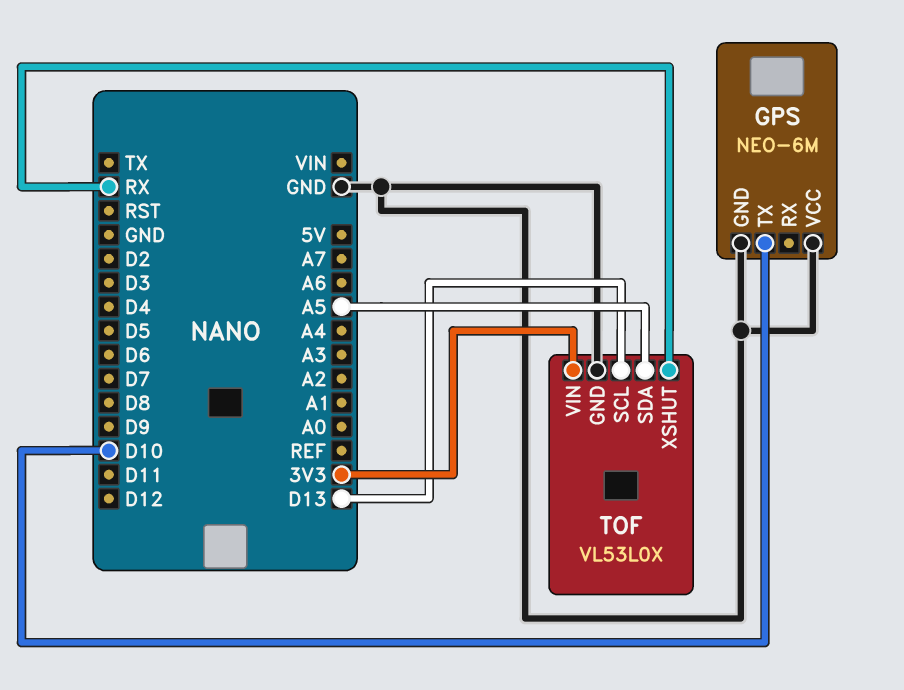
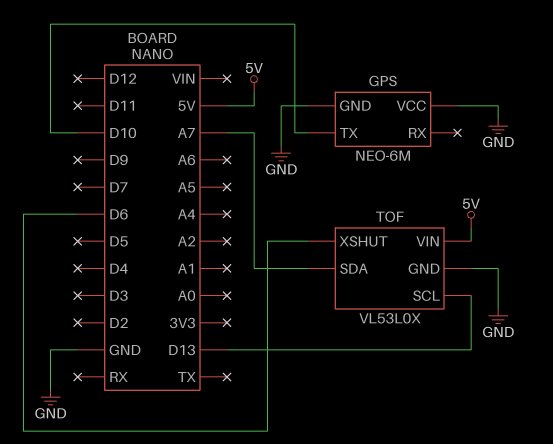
TOF pin SDA: A5 -> A7
TOF pin VIN: 3V3 -> 5V
TOF pin XSHUT: RX -> D6

